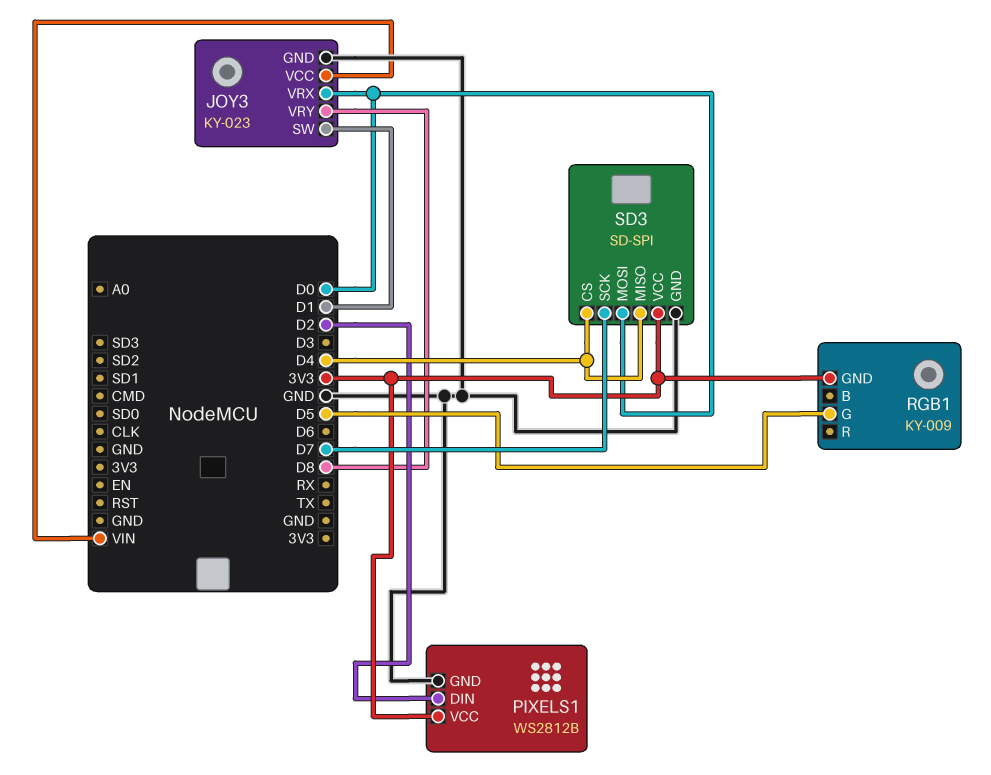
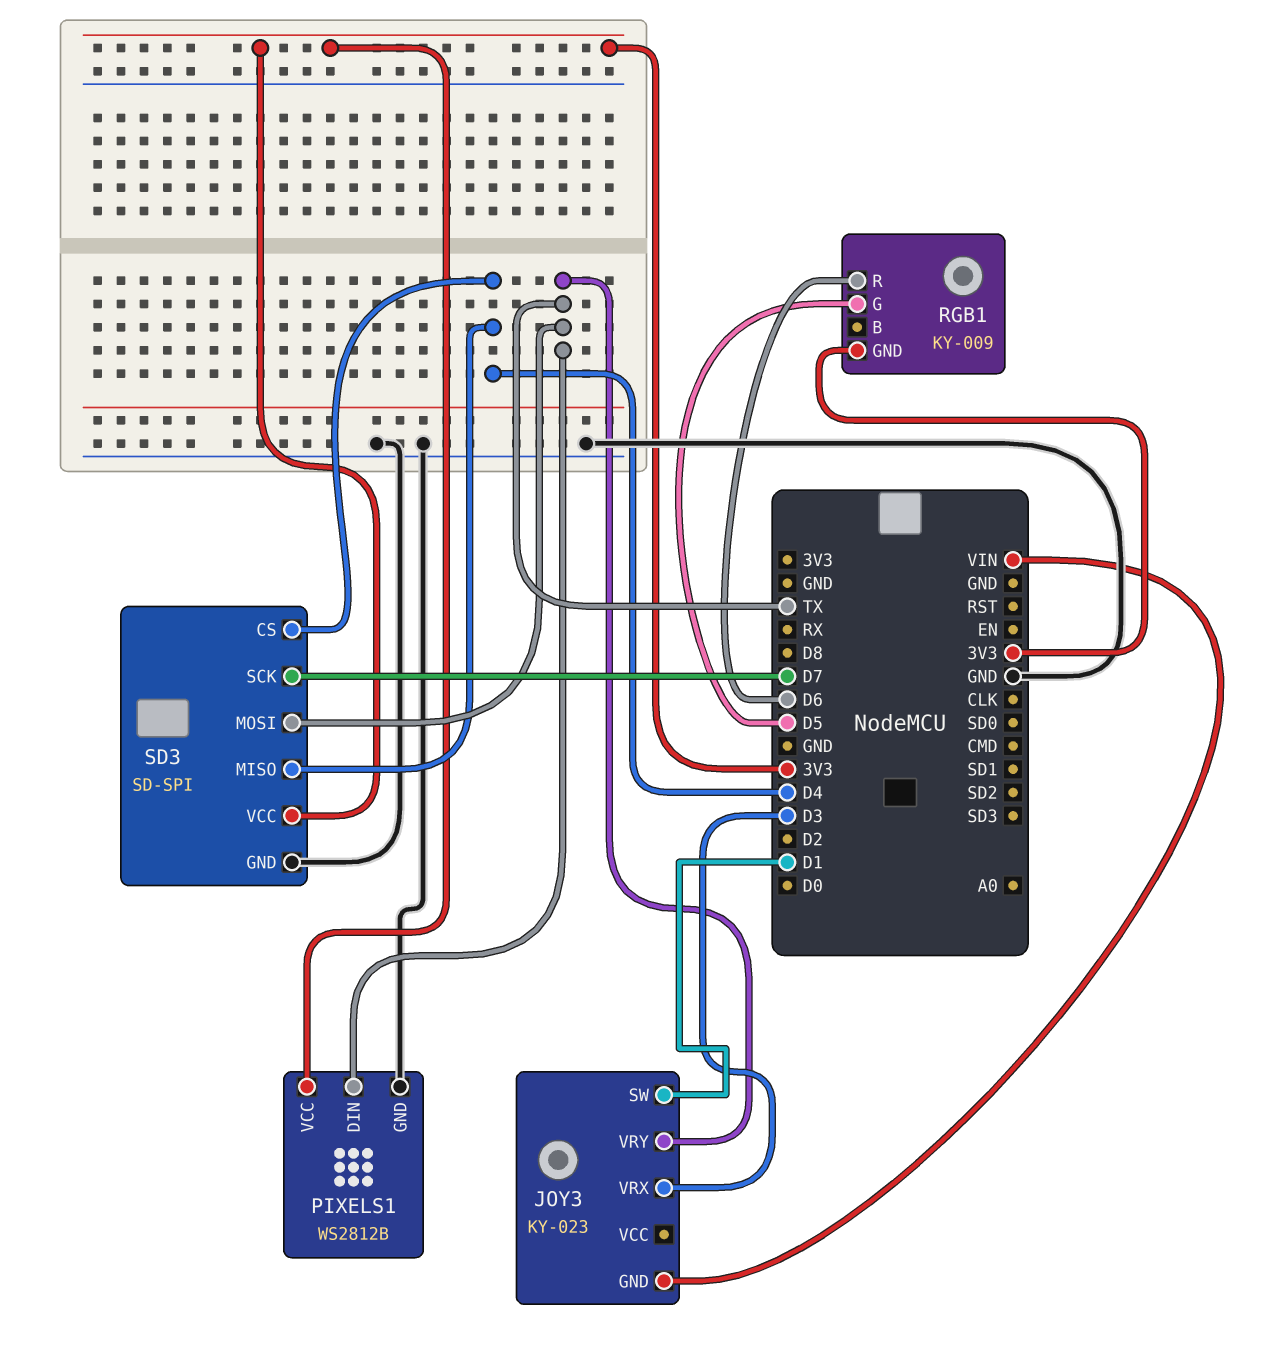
JOY3 pin GND: GND -> VIN
JOY3 pin VCC: VIN -> none
JOY3 pin VRX: D0 -> D3
JOY3 pin VRY: D8 -> TX
PIXELS1 pin DIN: D2 -> TX
RGB1 pin R: none -> D6
SD3 pin MOSI: D0 -> TX

